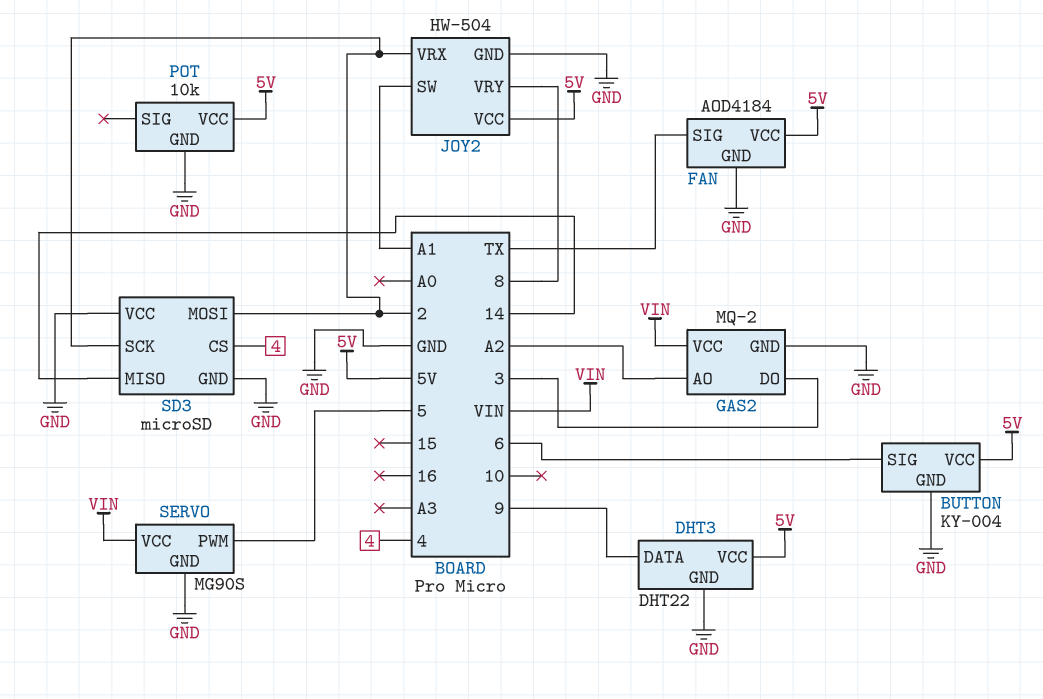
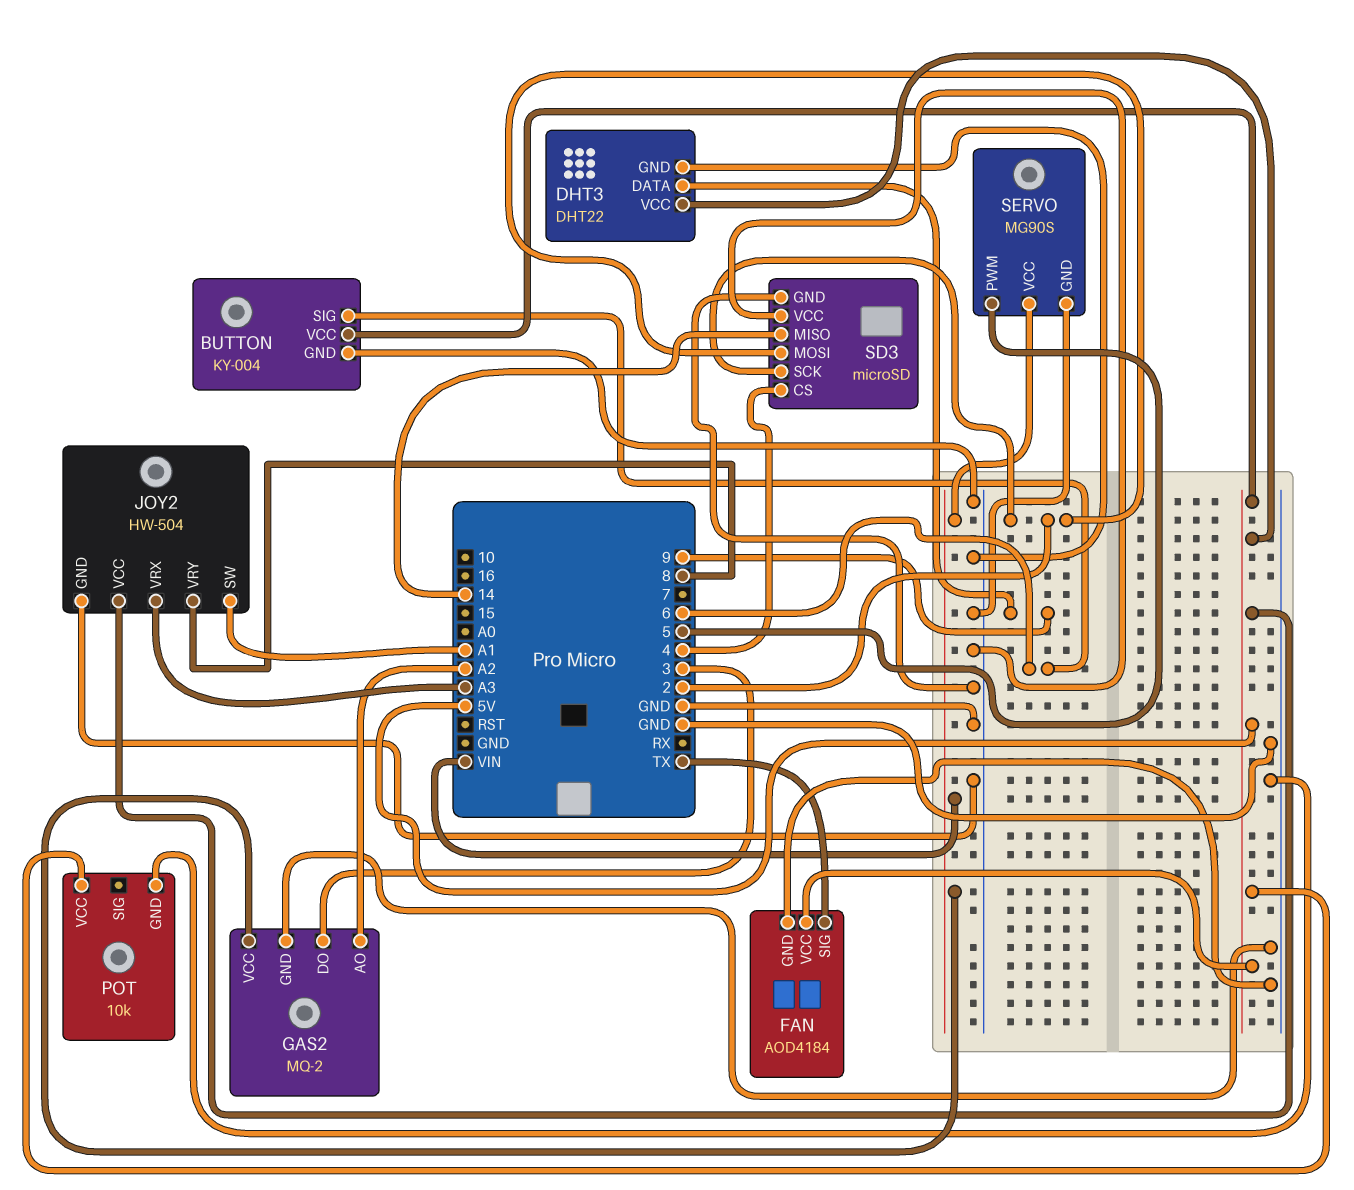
JOY2 pin VRX: 2 -> A3

